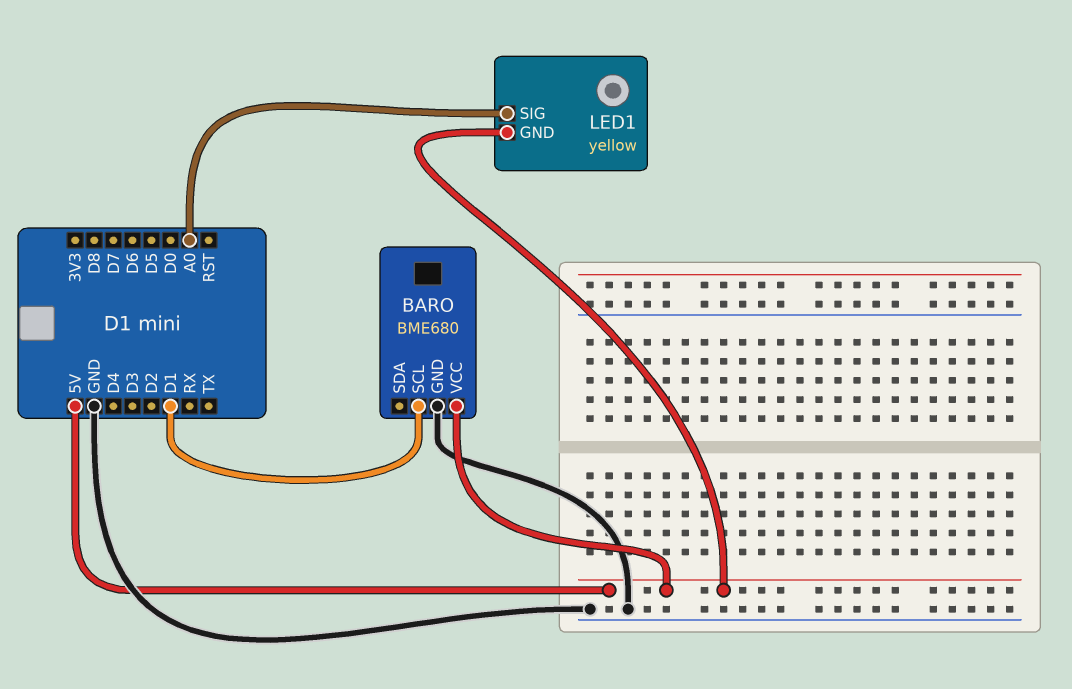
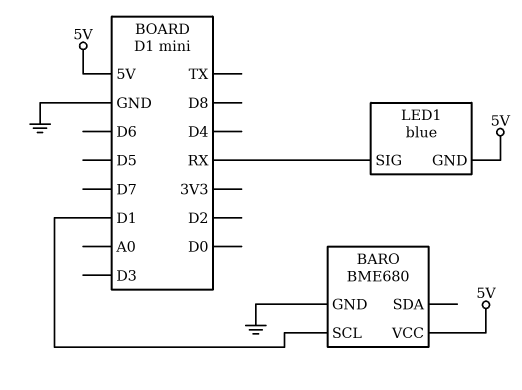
LED1: yellow -> blue
LED1 pin SIG: A0 -> RX

